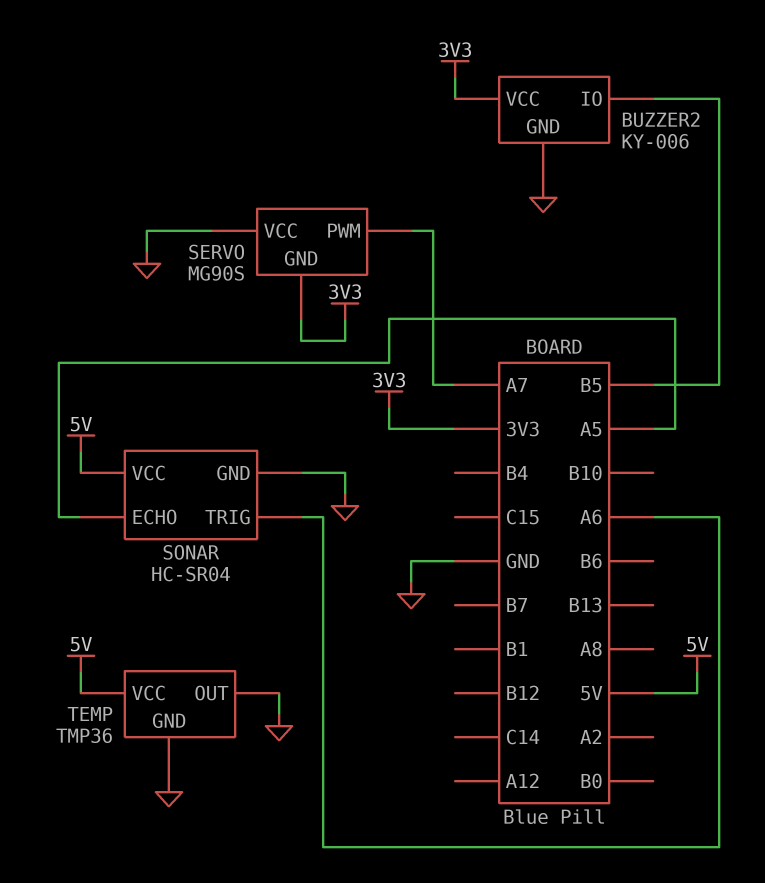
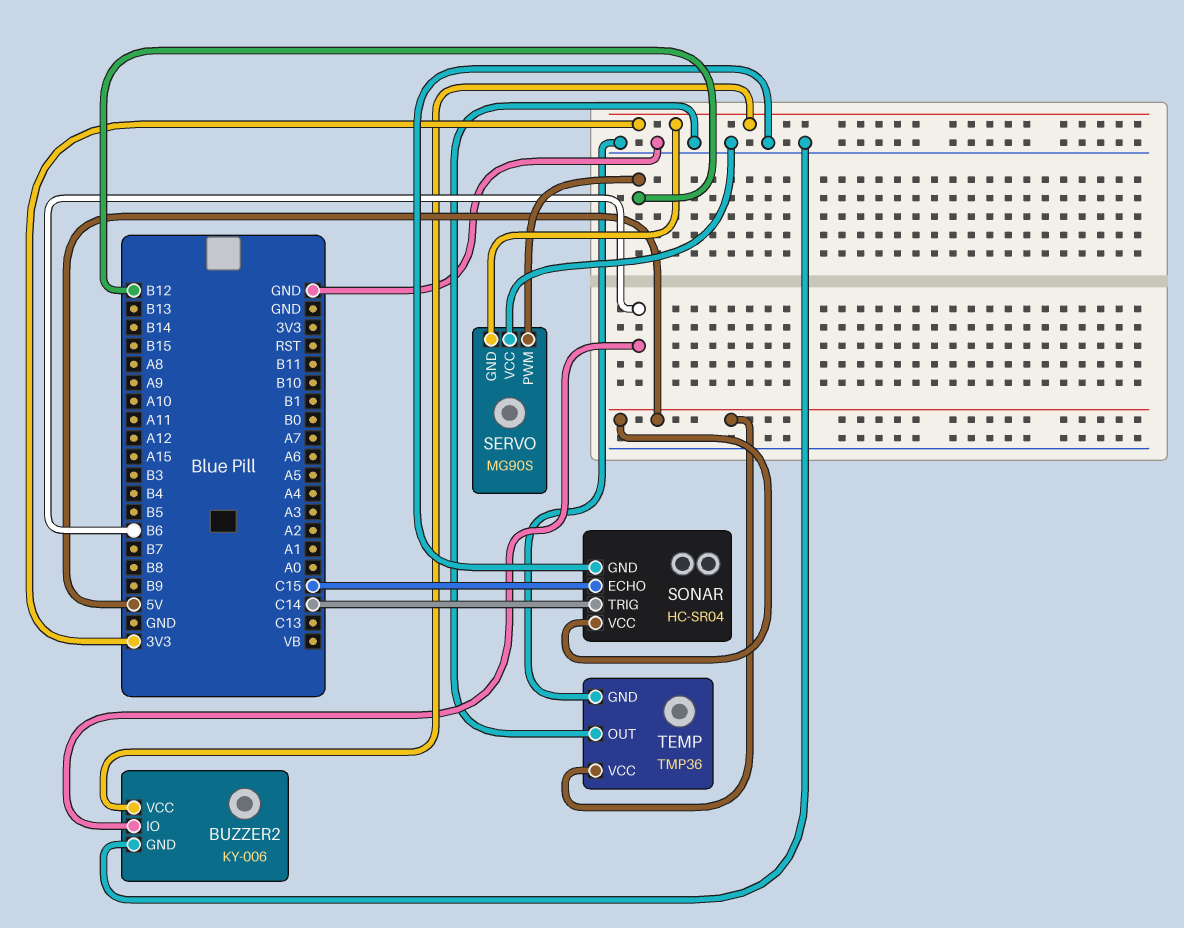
BUZZER2 pin IO: B5 -> B6
SERVO pin PWM: A7 -> B12
SONAR pin ECHO: A5 -> C15
SONAR pin TRIG: A6 -> C14

